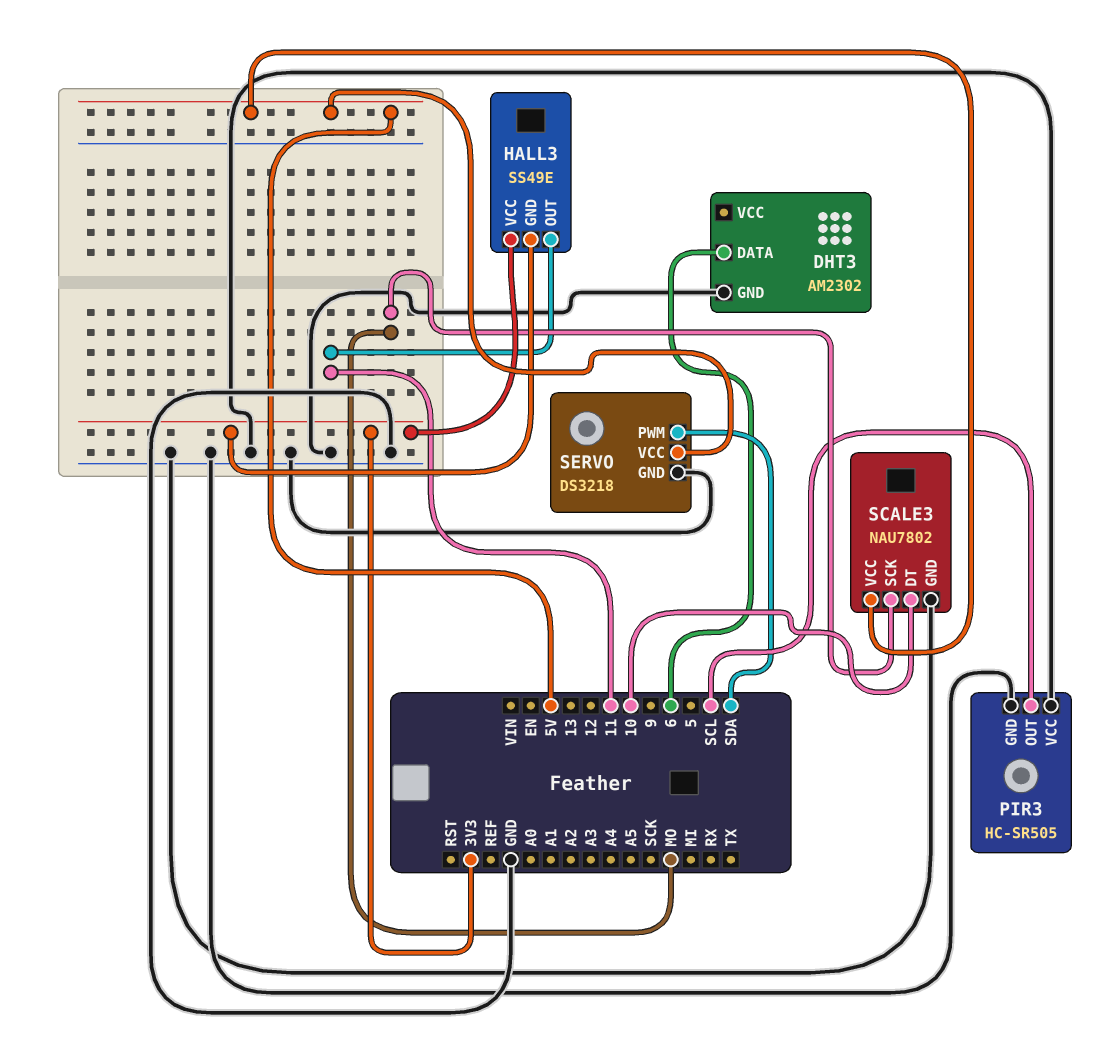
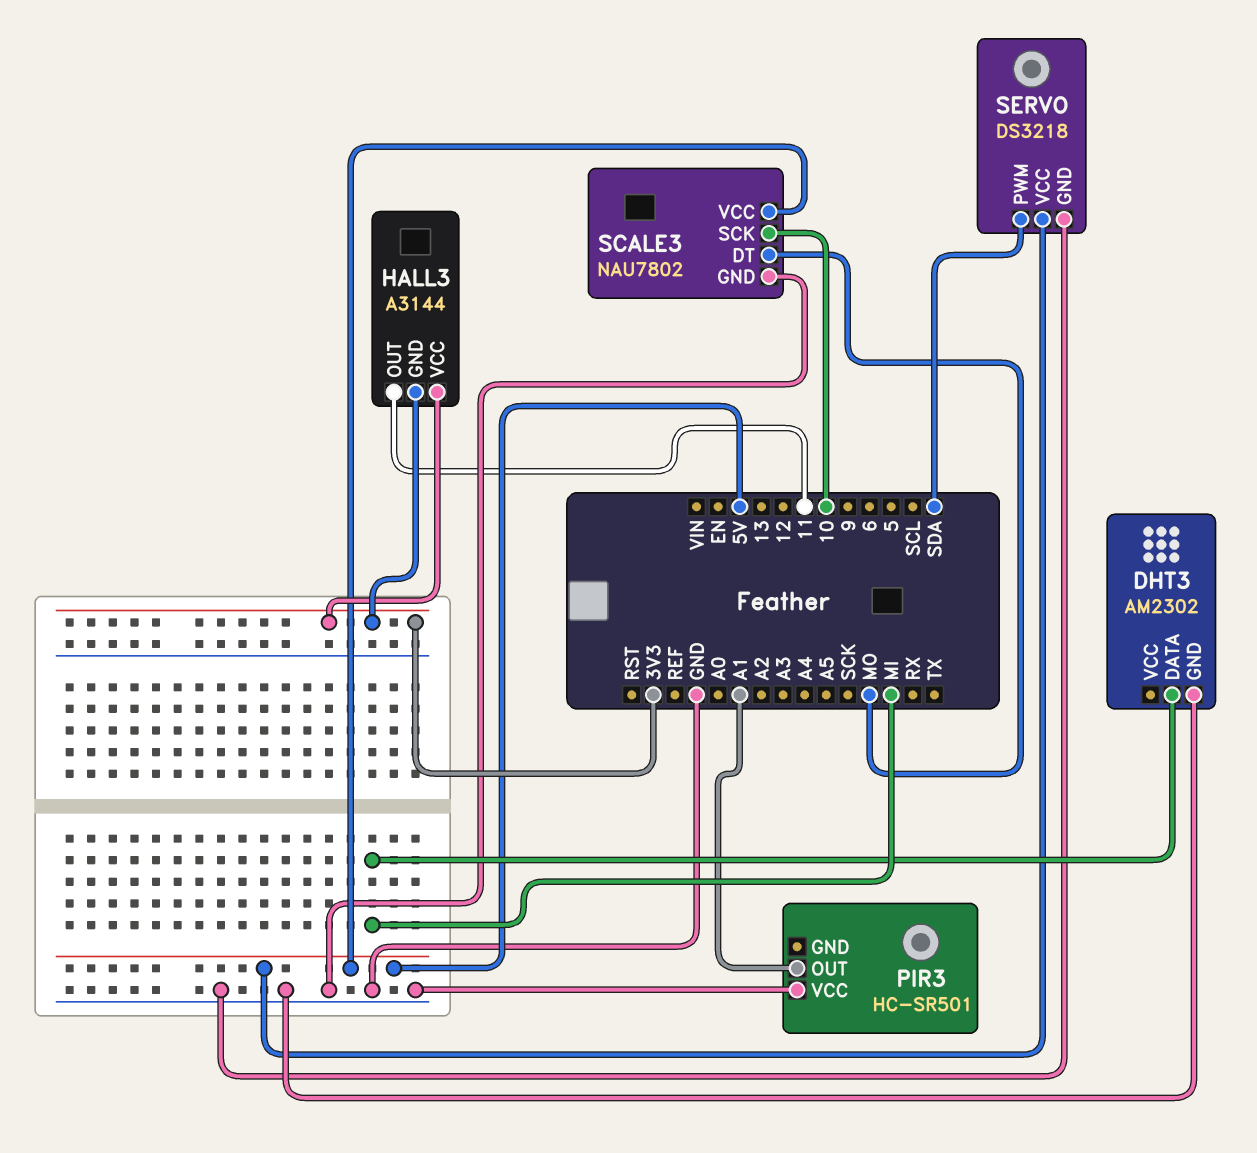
DHT3 pin DATA: 6 -> MI
HALL3: SS49E -> A3144
PIR3: HC-SR505 -> HC-SR501
PIR3 pin GND: GND -> none
PIR3 pin OUT: SCL -> A1
SCALE3 pin DT: 10 -> MO
SCALE3 pin SCK: MO -> 10

